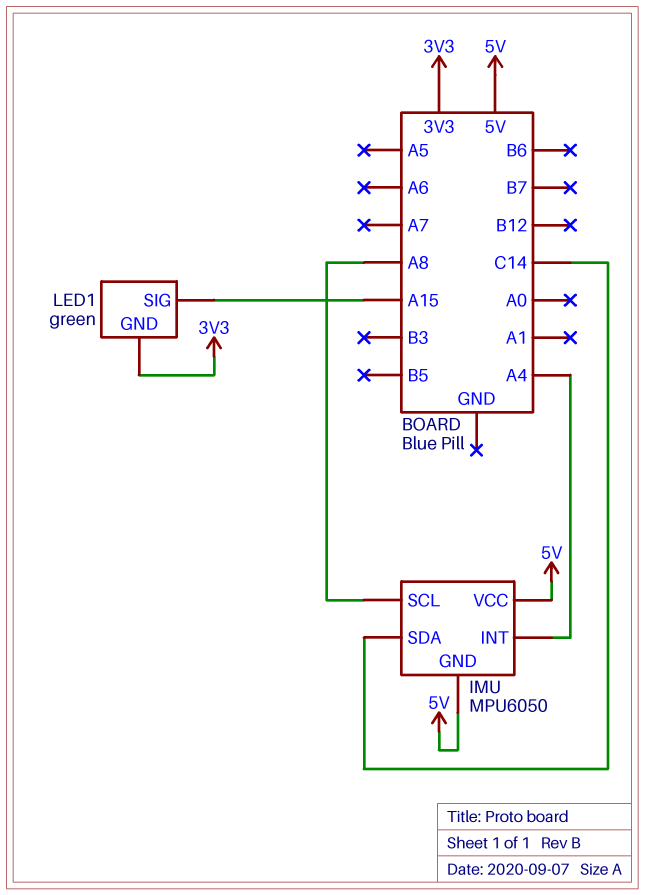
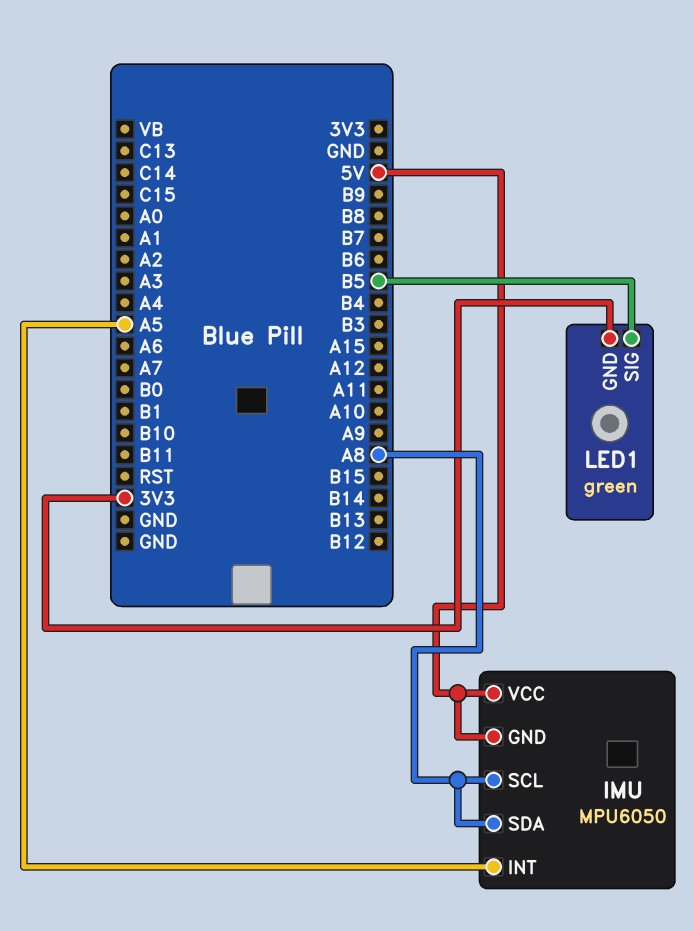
IMU pin INT: A4 -> A5
IMU pin SDA: C14 -> A8
LED1 pin SIG: A15 -> B5

